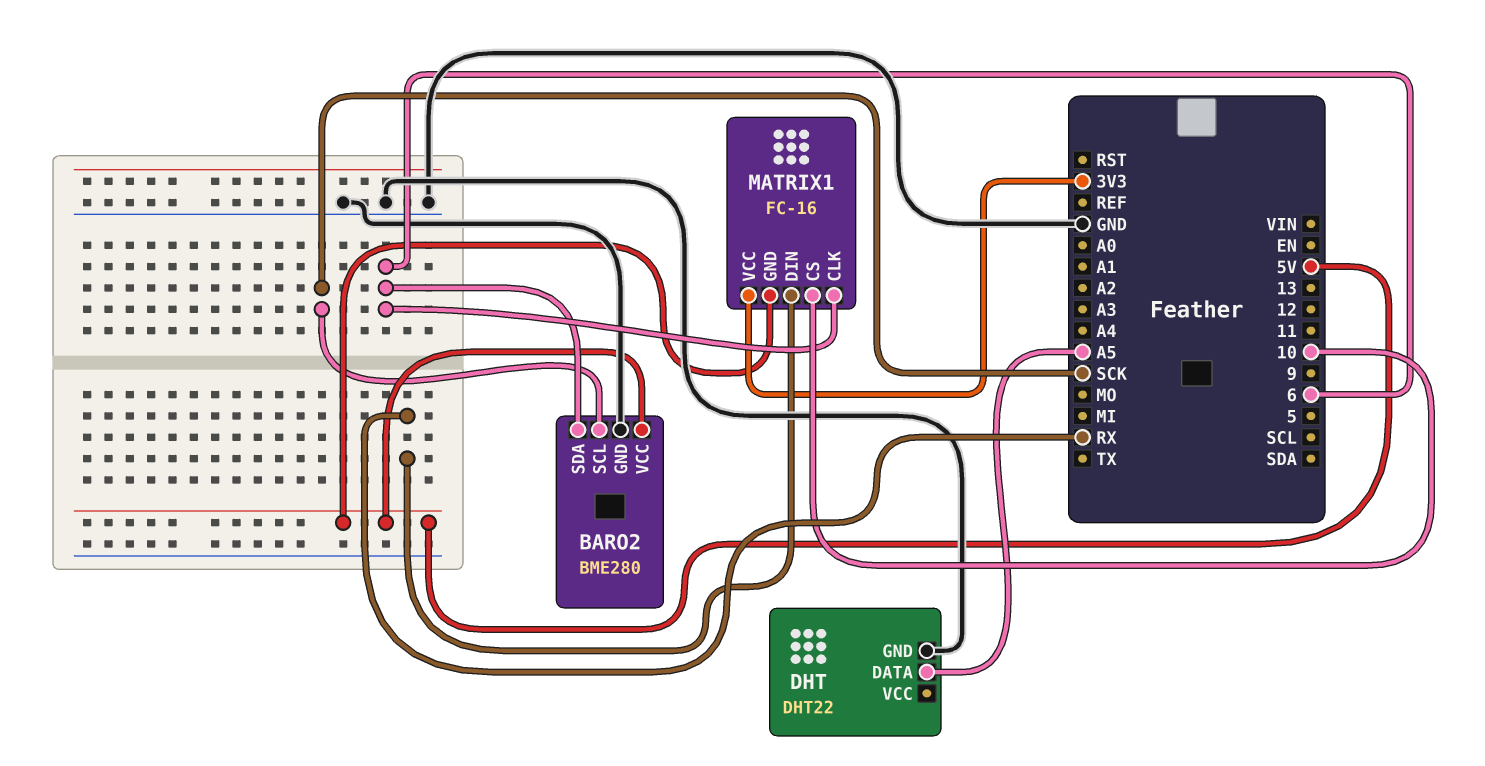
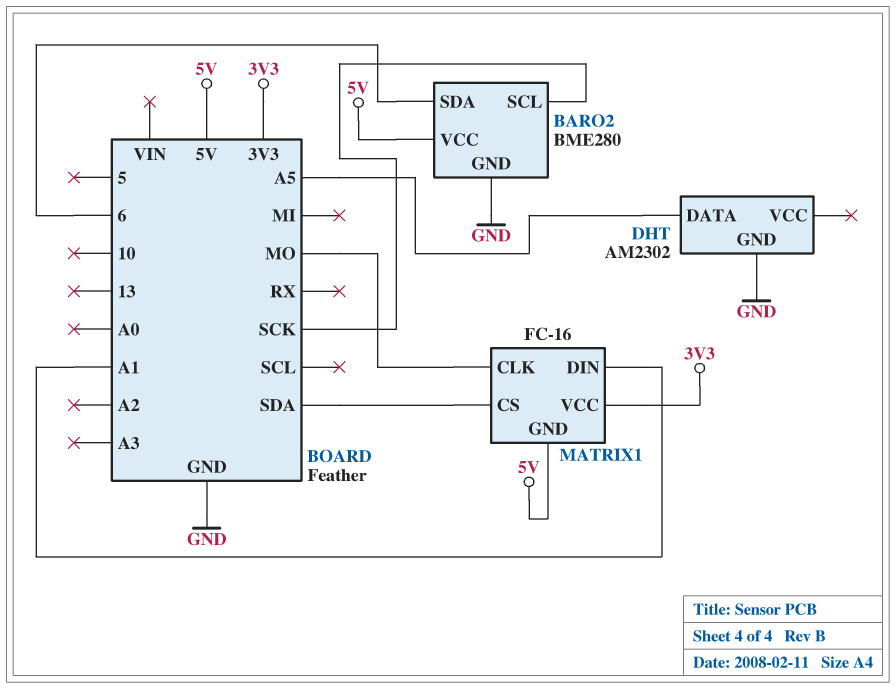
DHT: DHT22 -> AM2302
MATRIX1 pin CLK: 6 -> MO
MATRIX1 pin CS: 10 -> SDA
MATRIX1 pin DIN: RX -> A1

